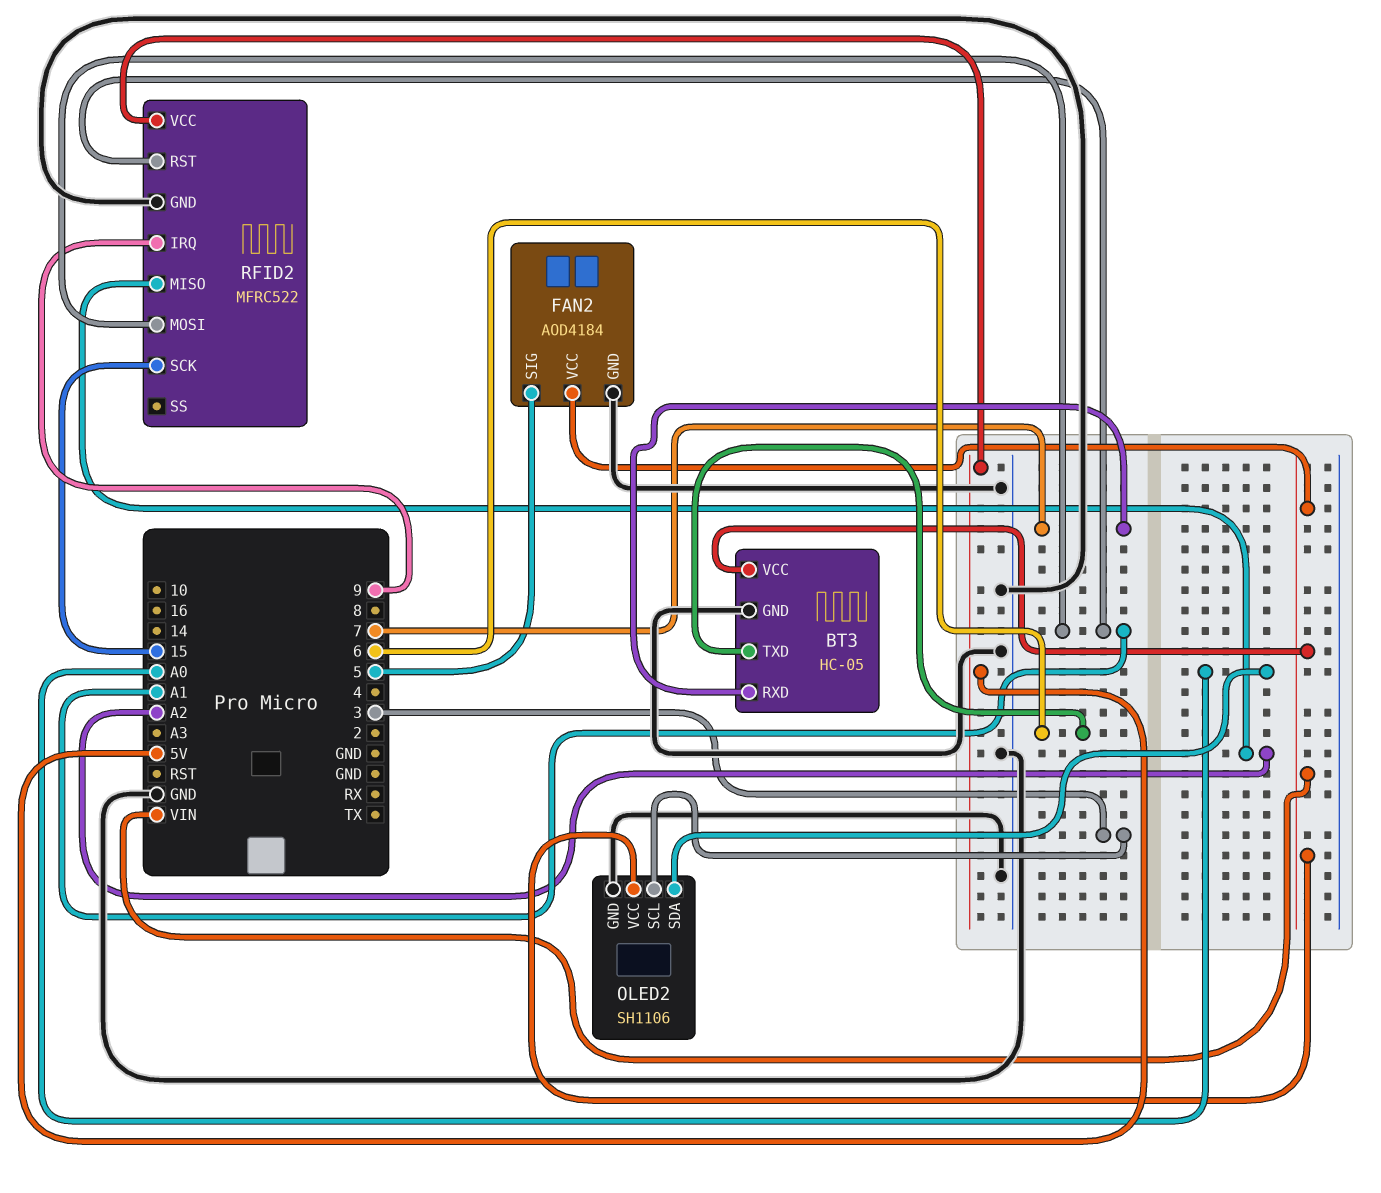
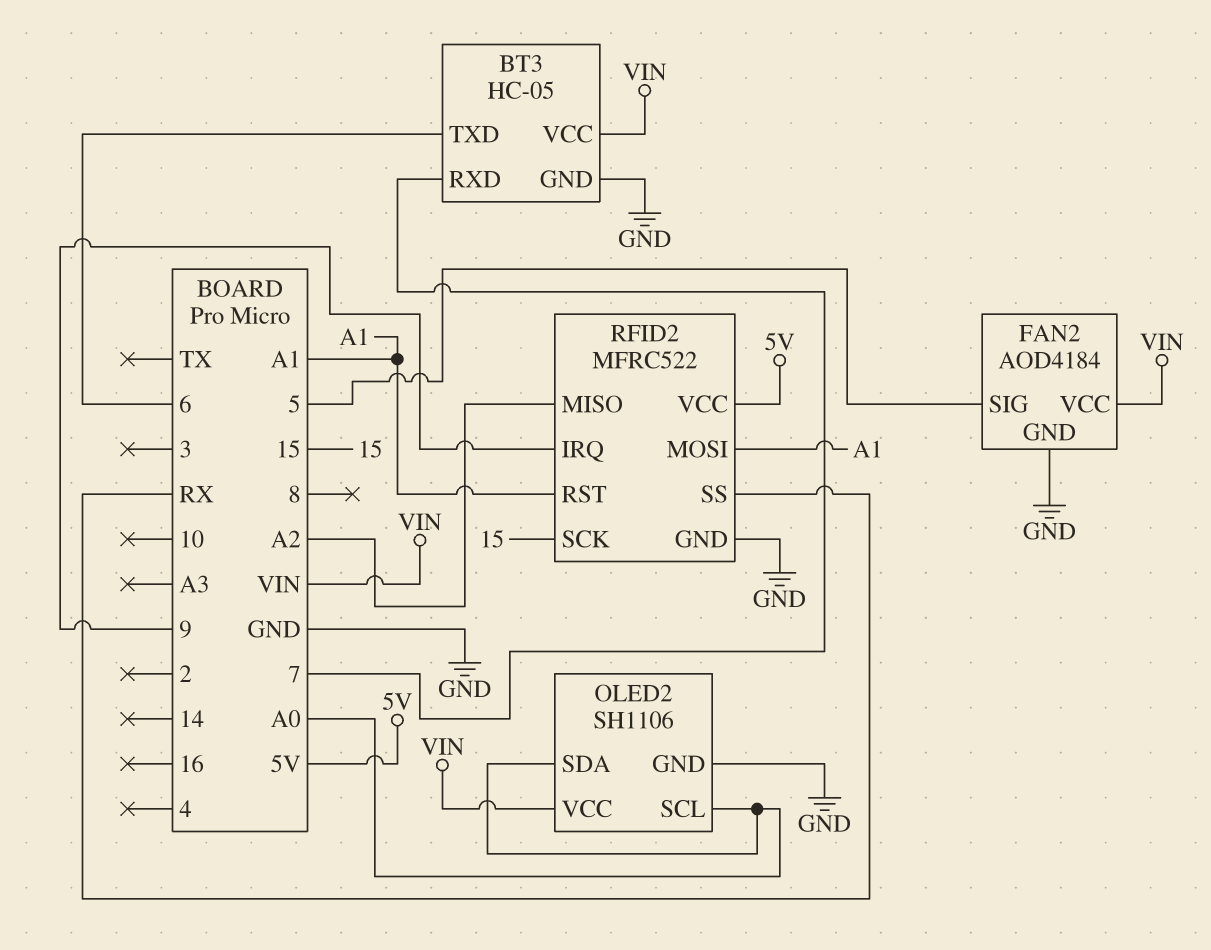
OLED2 pin SCL: 3 -> A0
RFID2 pin SS: none -> RX

